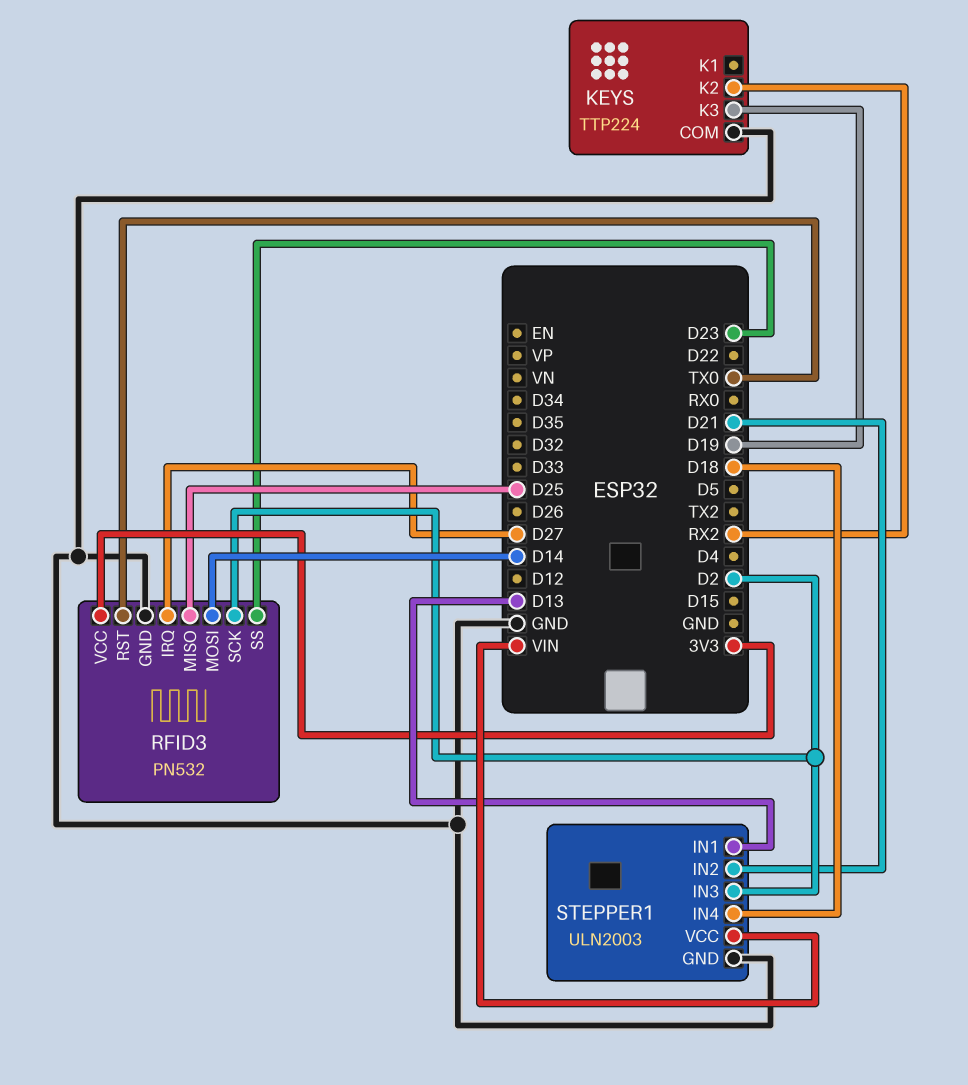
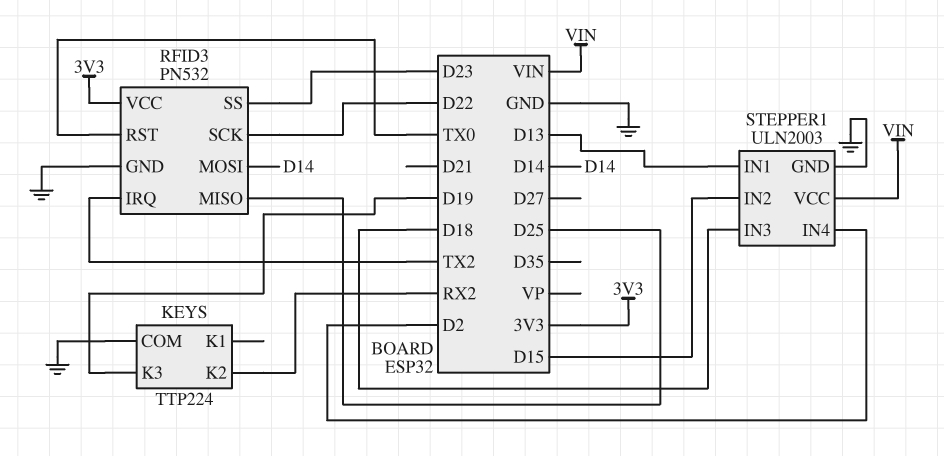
RFID3 pin IRQ: D27 -> TX2
RFID3 pin SCK: D2 -> D22
STEPPER1 pin IN2: D21 -> D15
STEPPER1 pin IN3: D2 -> D18
STEPPER1 pin IN4: D18 -> D2

